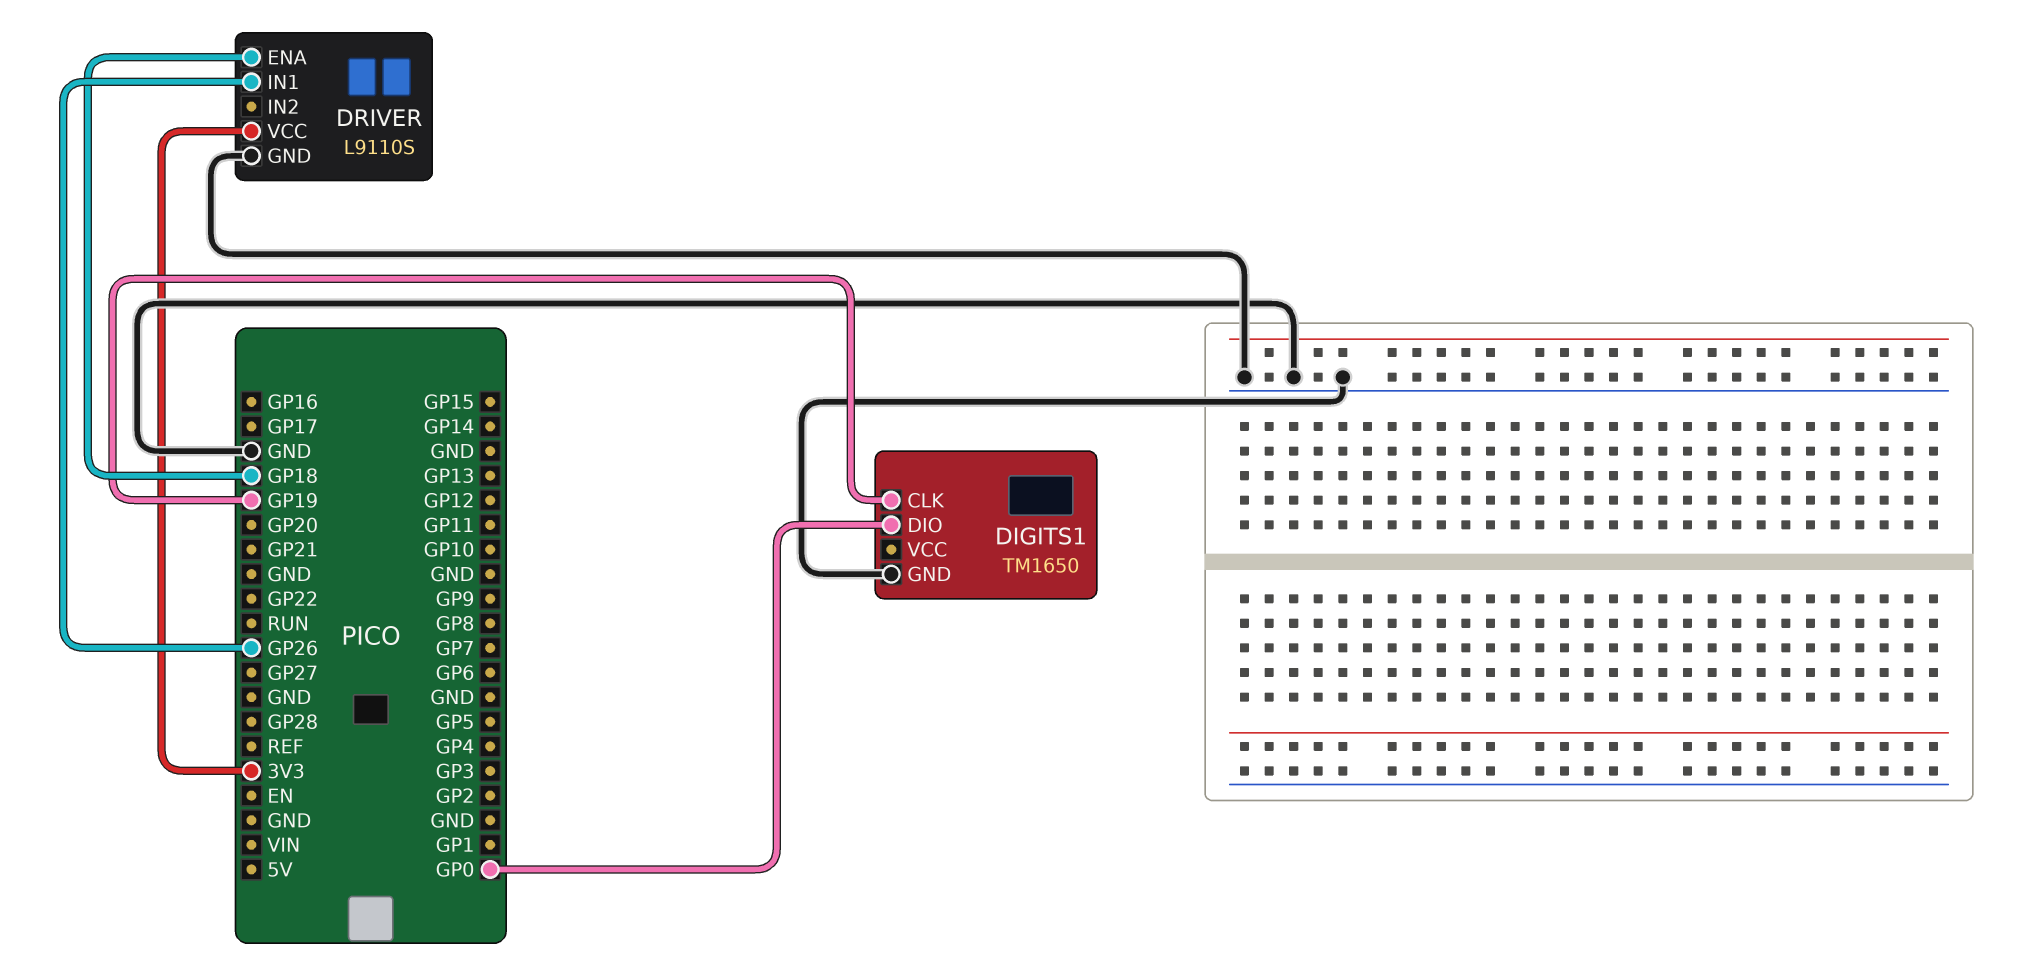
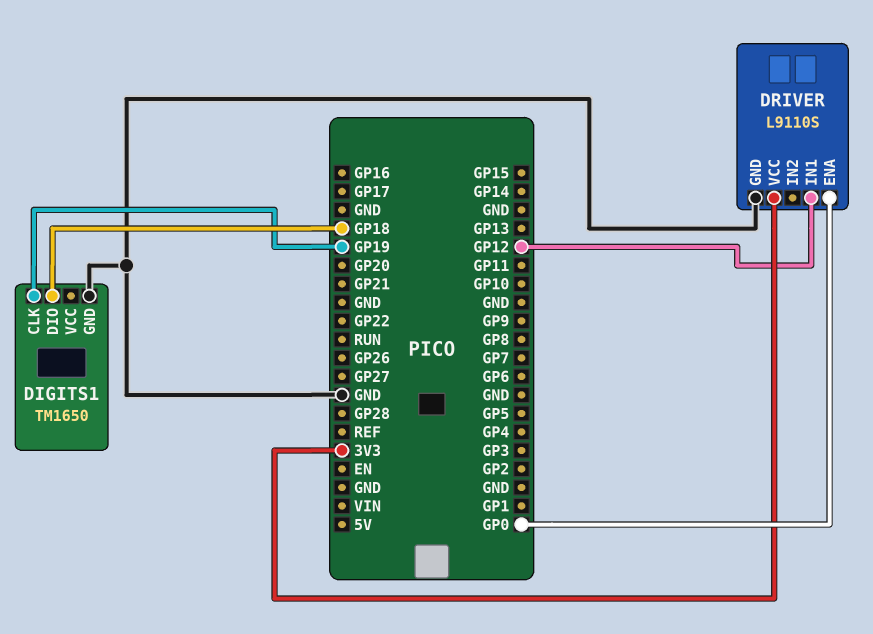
DIGITS1 pin DIO: GP0 -> GP18
DRIVER pin ENA: GP18 -> GP0
DRIVER pin IN1: GP26 -> GP12

